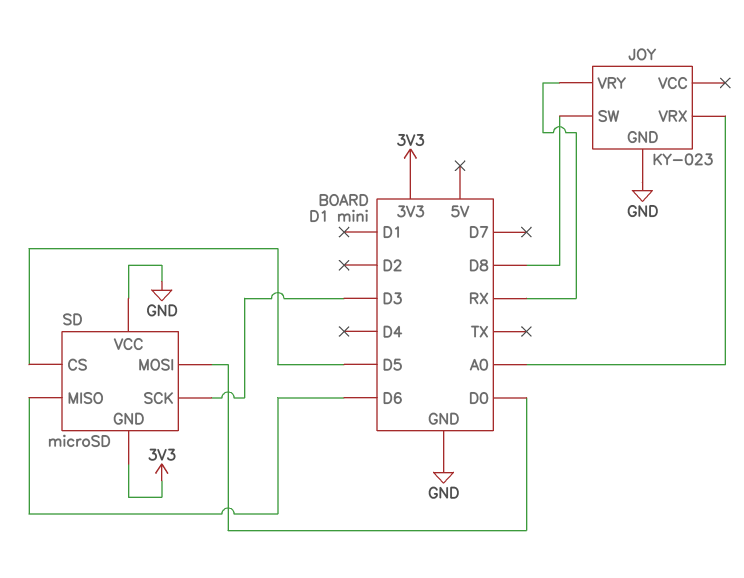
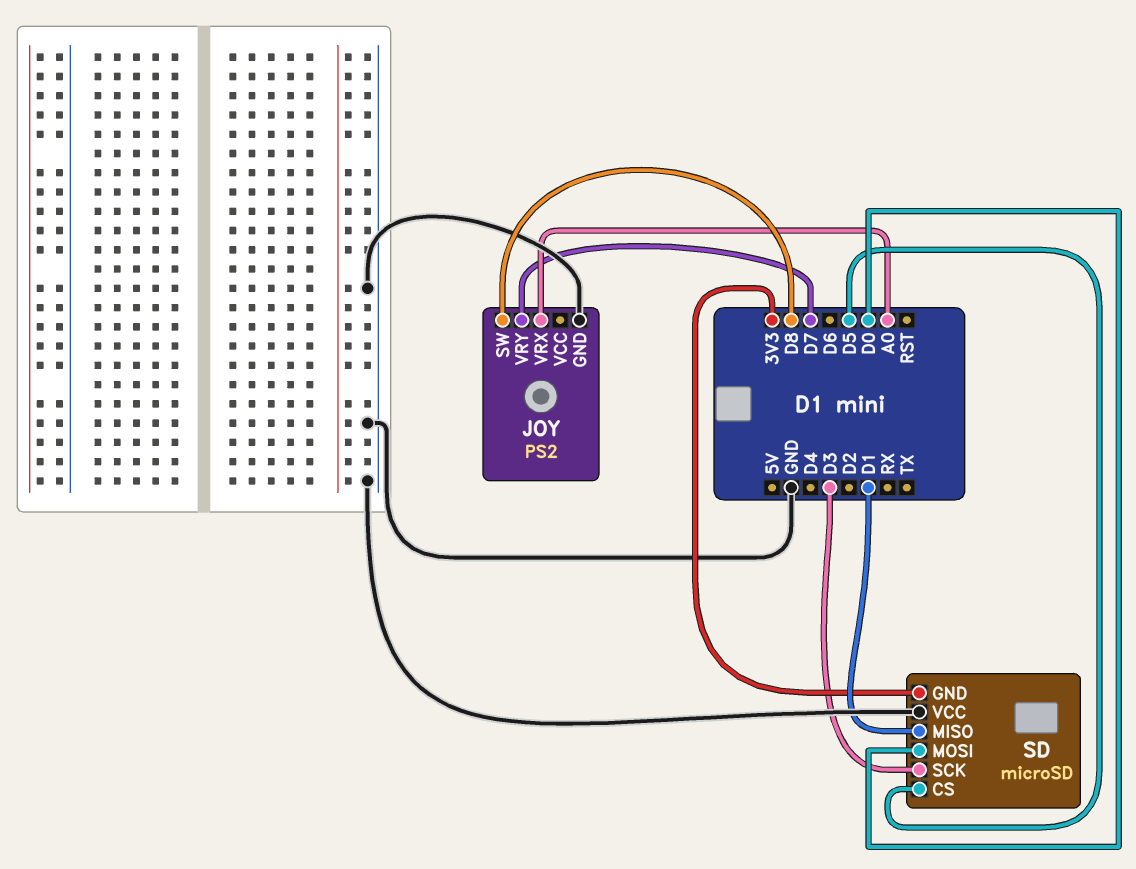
JOY: KY-023 -> PS2
JOY pin VRY: RX -> D7
SD pin MISO: D6 -> D1

